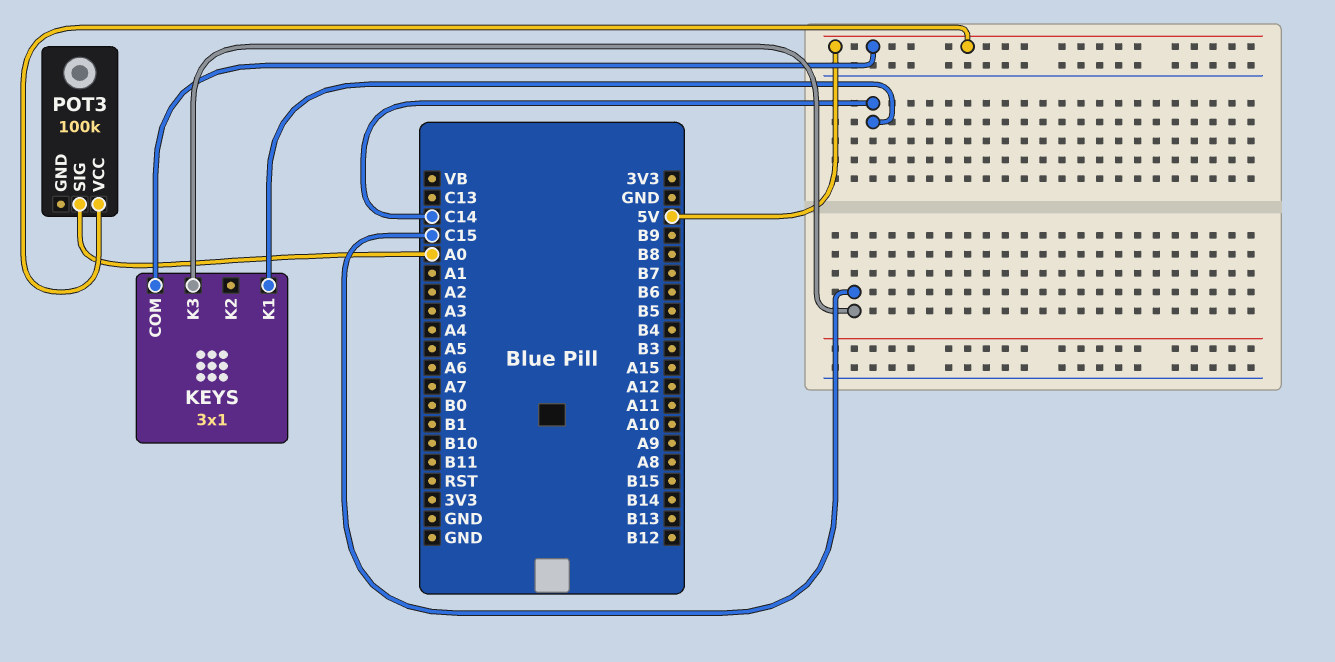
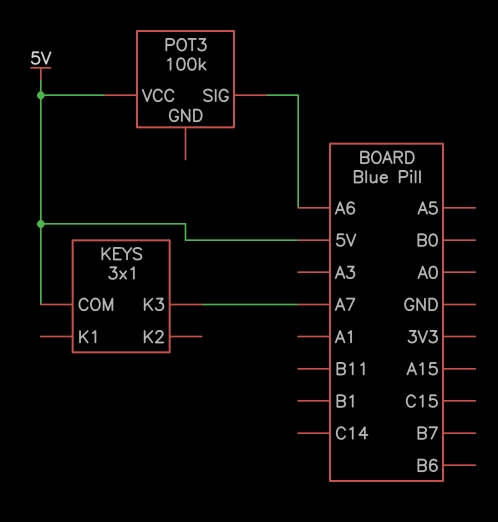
KEYS pin K1: C14 -> none
KEYS pin K3: C15 -> A7
POT3 pin SIG: A0 -> A6

